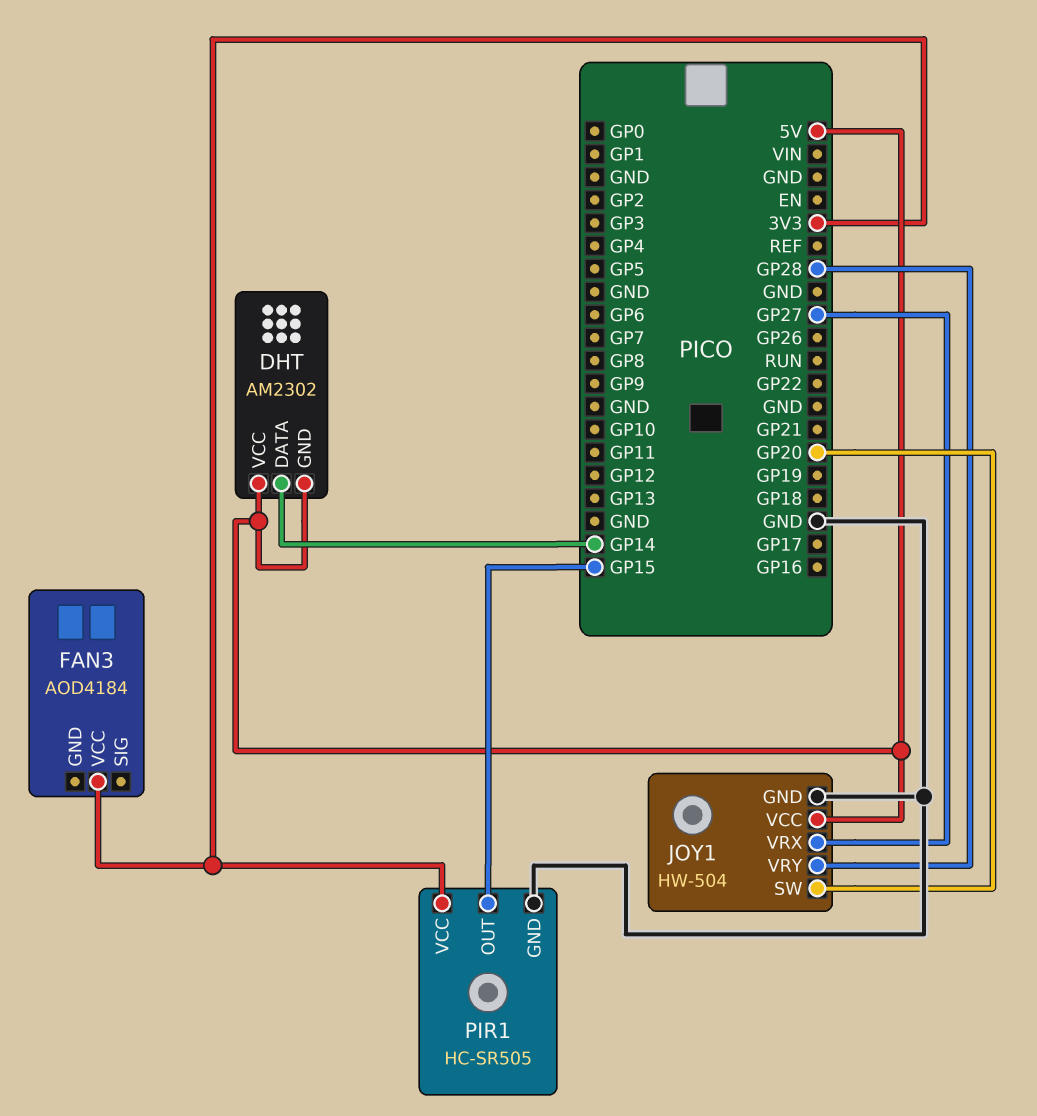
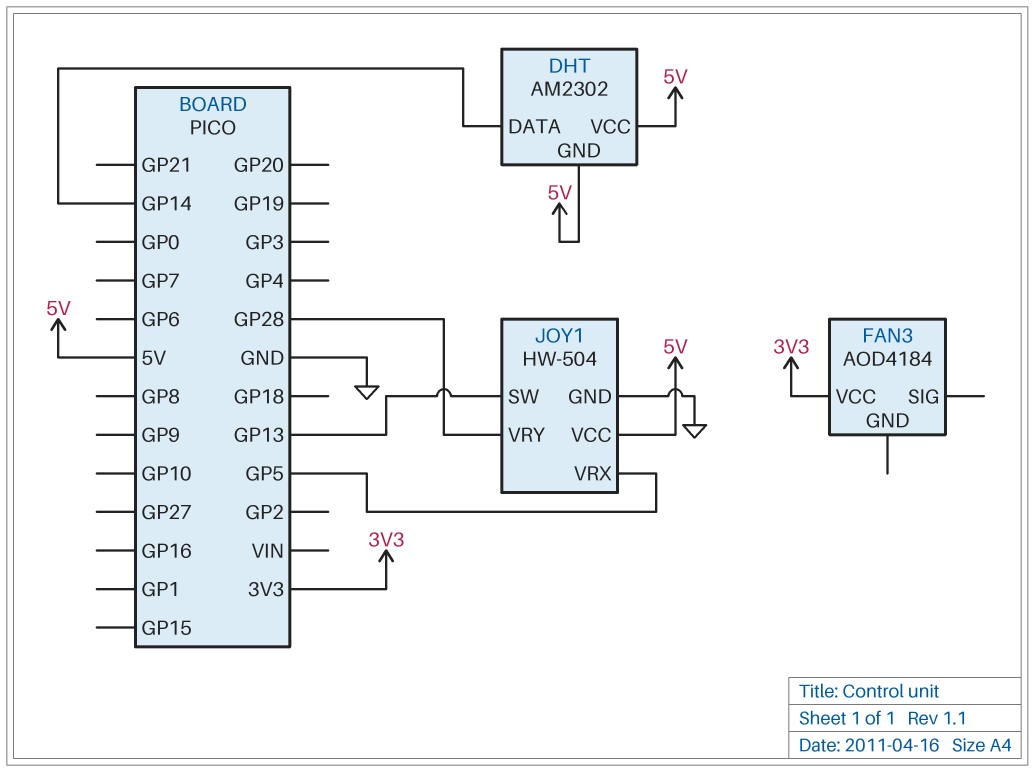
JOY1 pin SW: GP20 -> GP13
JOY1 pin VRX: GP27 -> GP5
PIR1: HC-SR505 -> none
PIR1 pin GND: GND -> none
PIR1 pin OUT: GP15 -> none
PIR1 pin VCC: 3V3 -> none

